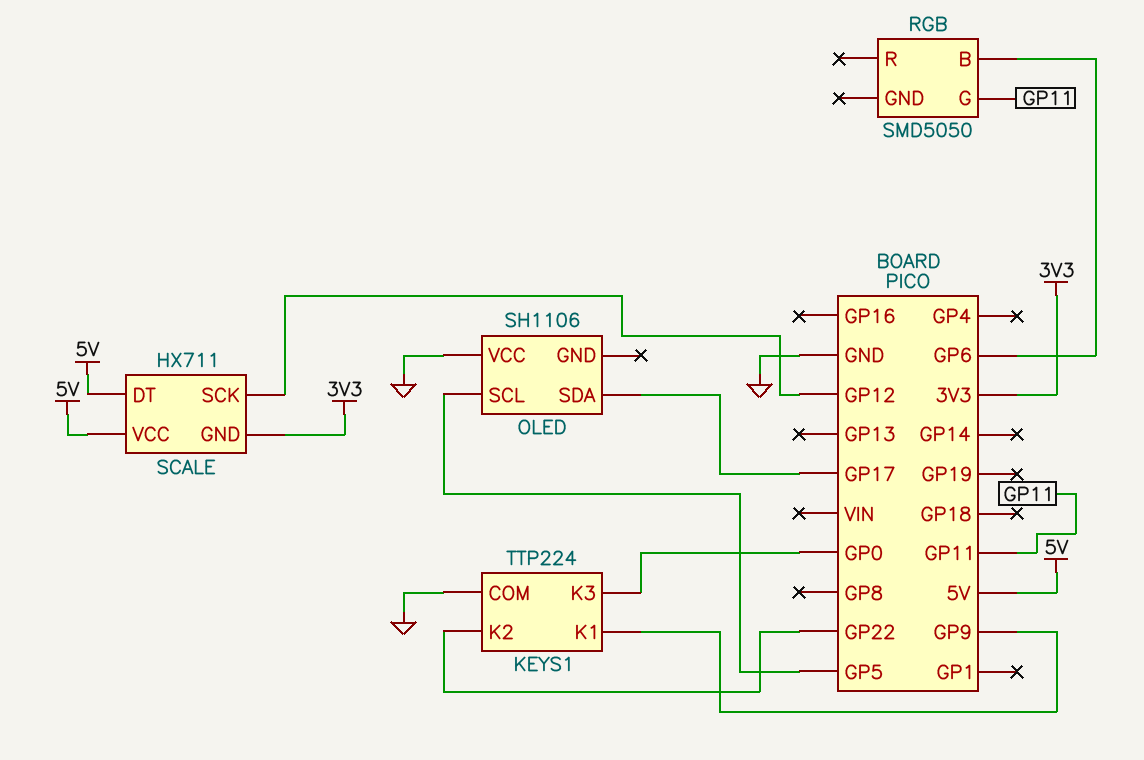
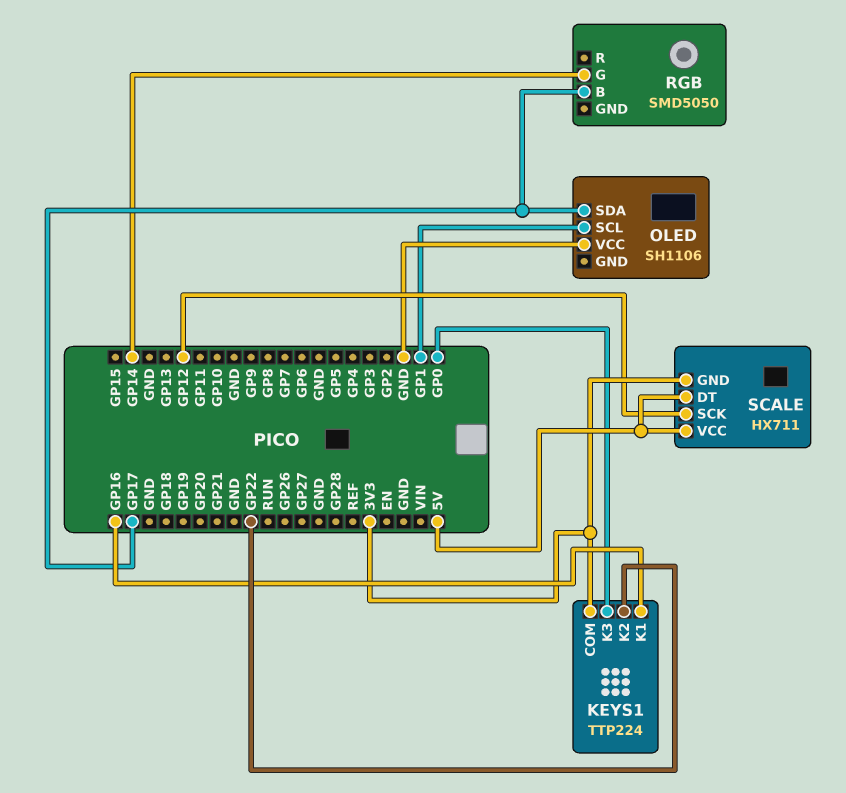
KEYS1 pin COM: GND -> 3V3
KEYS1 pin K1: GP9 -> GP16
OLED pin SCL: GP5 -> GP1
RGB pin B: GP6 -> GP17
RGB pin G: GP11 -> GP14

